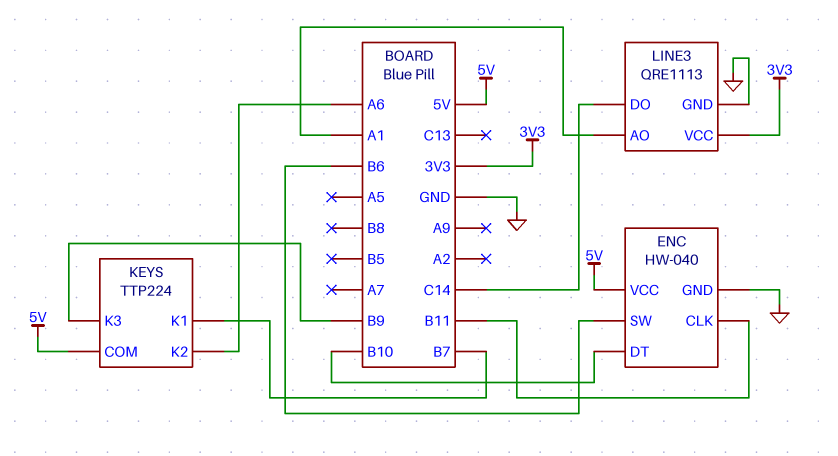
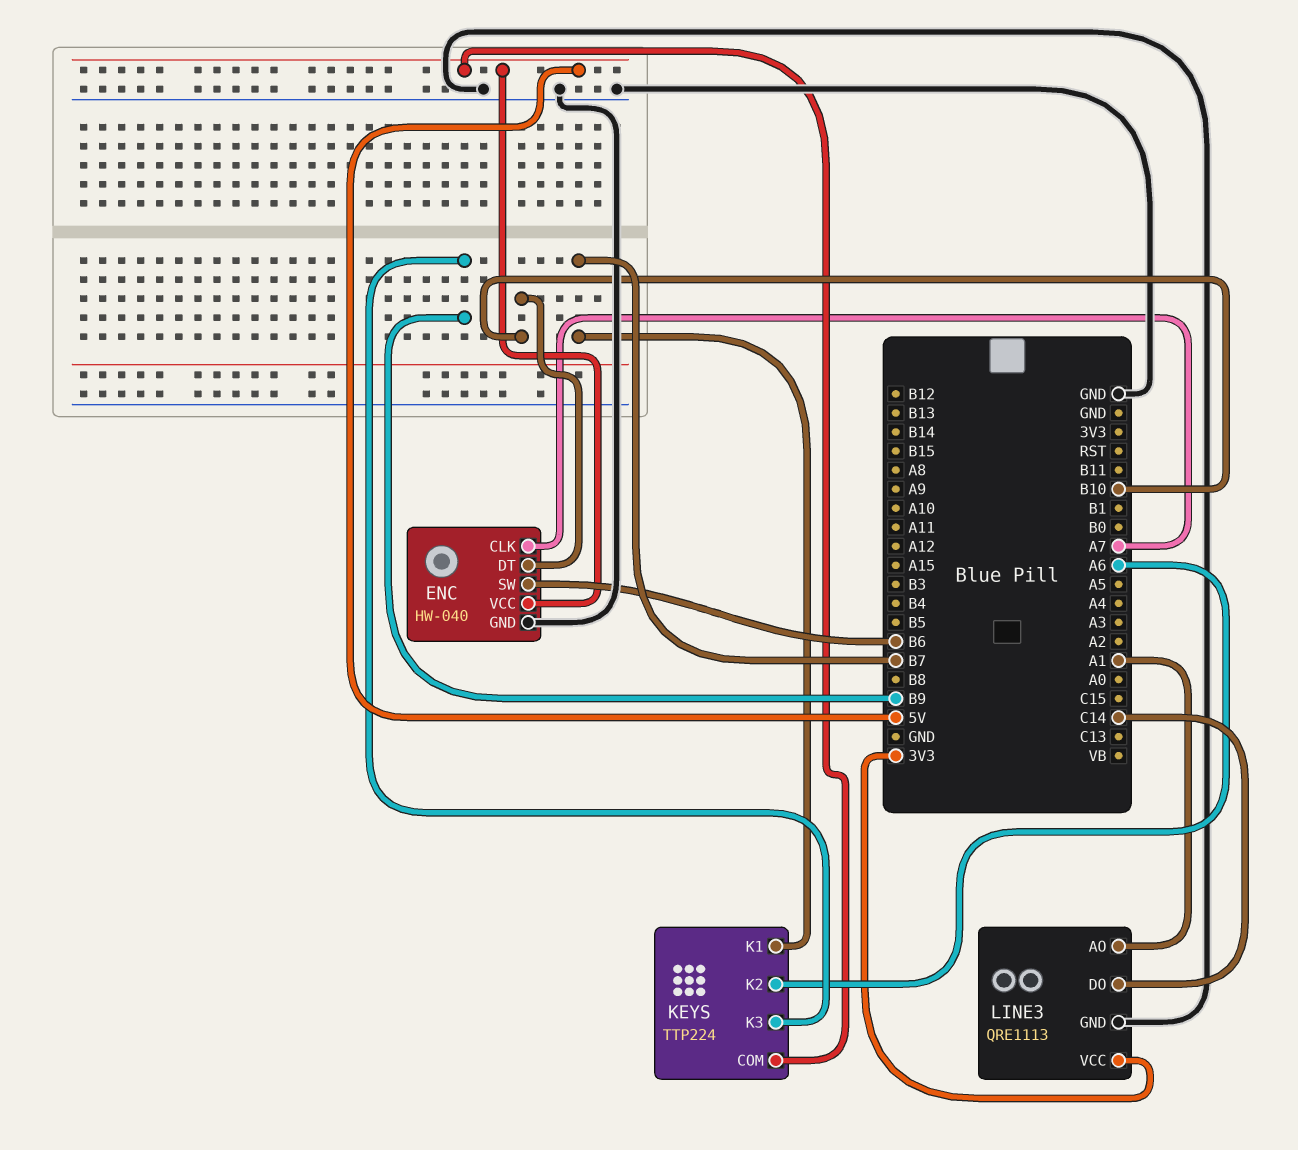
ENC pin CLK: B11 -> A7

